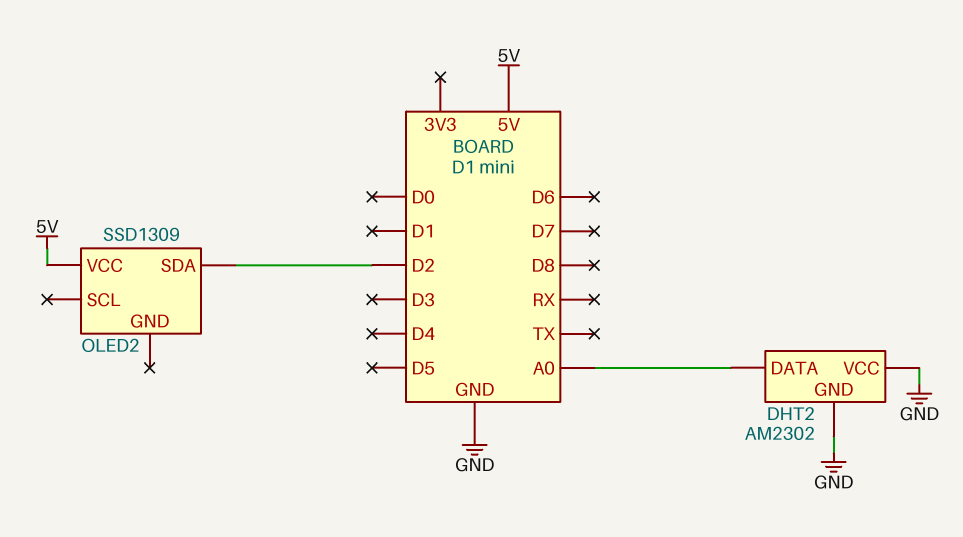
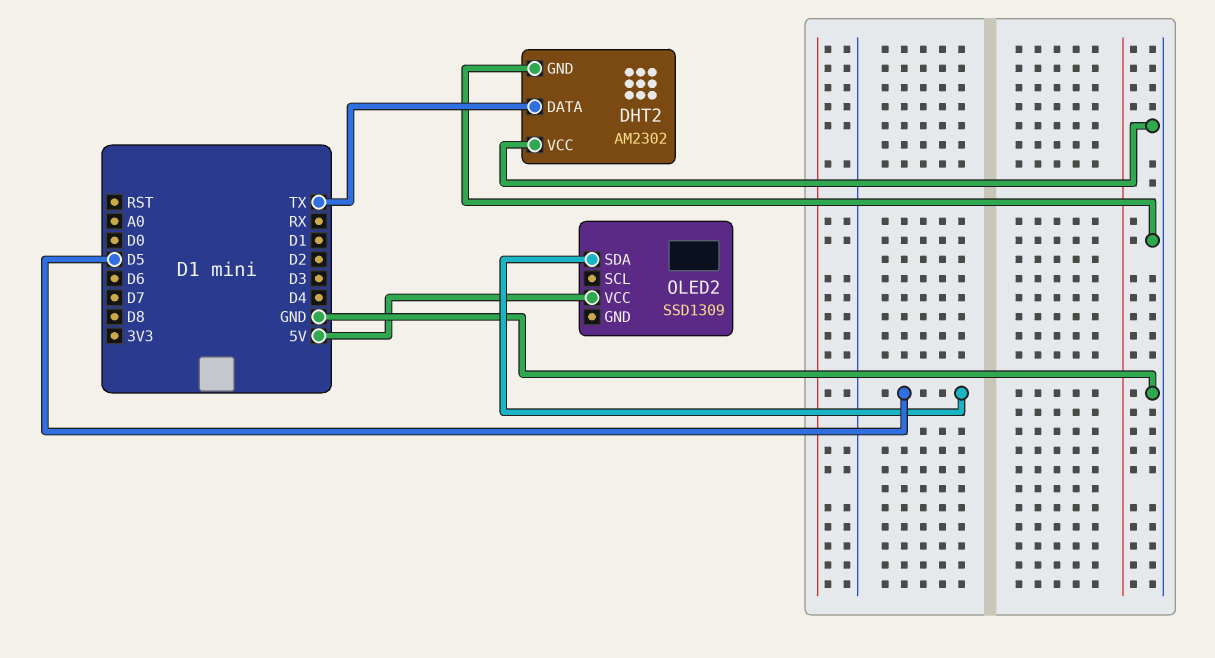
DHT2 pin DATA: A0 -> TX
OLED2 pin SDA: D2 -> D5

